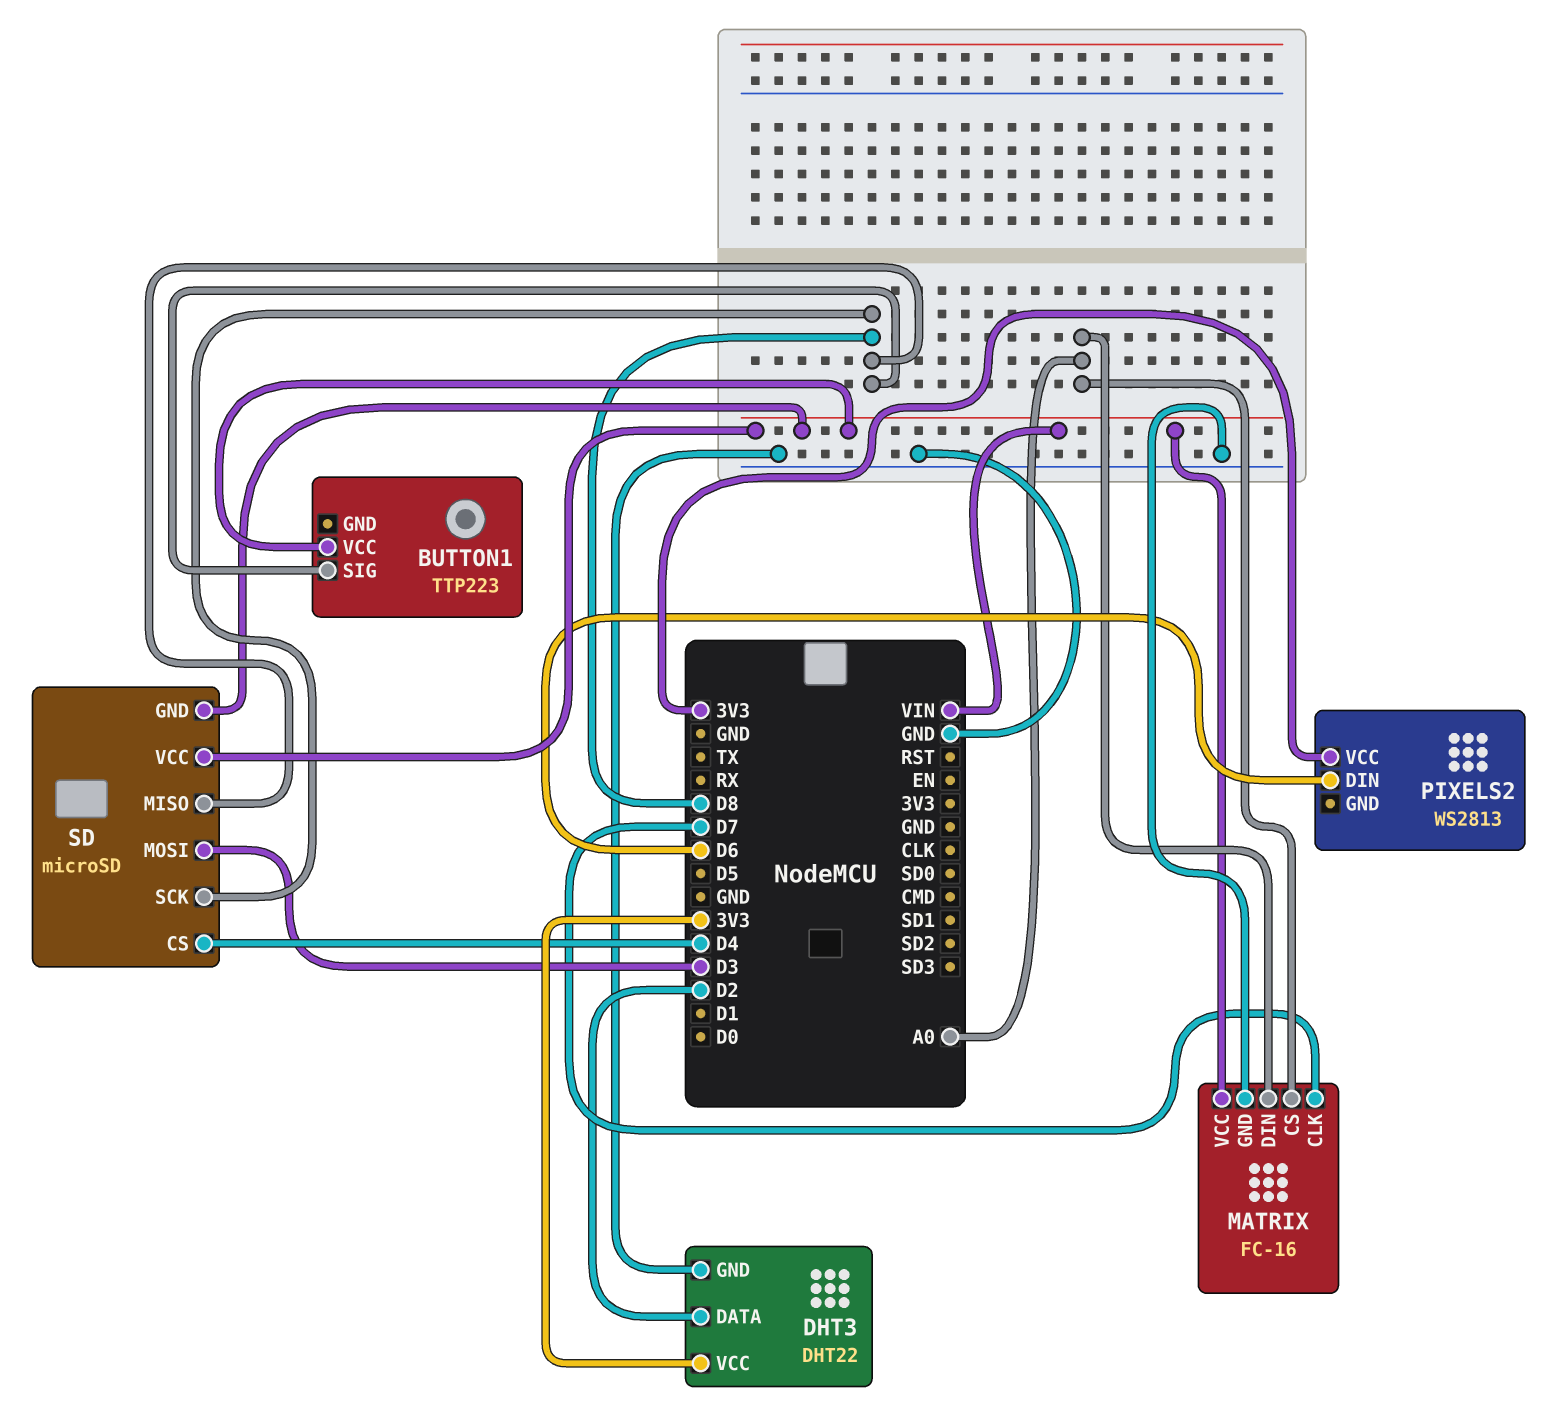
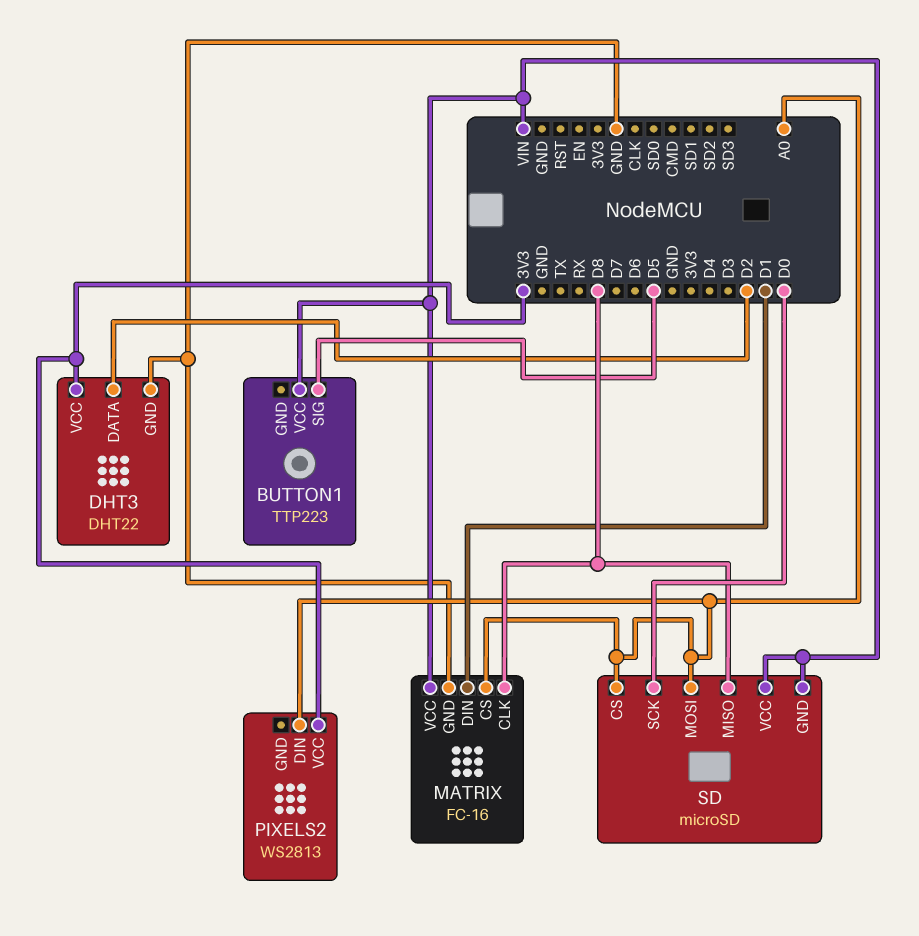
BUTTON1 pin SIG: D8 -> D5
MATRIX pin CLK: D7 -> D8
MATRIX pin DIN: A0 -> D1
PIXELS2 pin DIN: D6 -> A0
SD pin CS: D4 -> A0
SD pin MOSI: D3 -> A0
SD pin SCK: D8 -> D0

